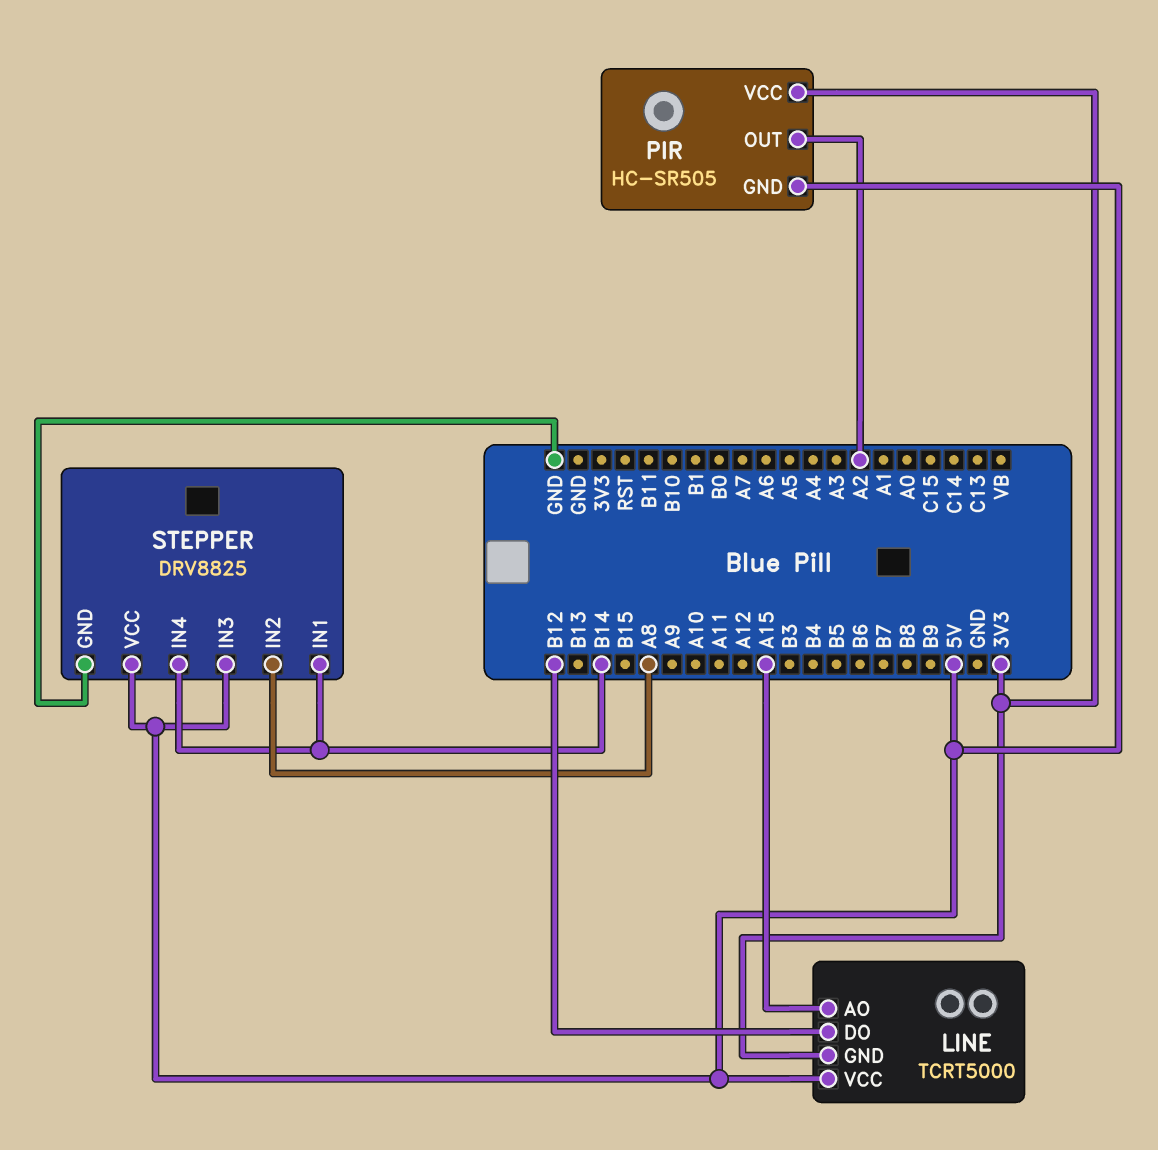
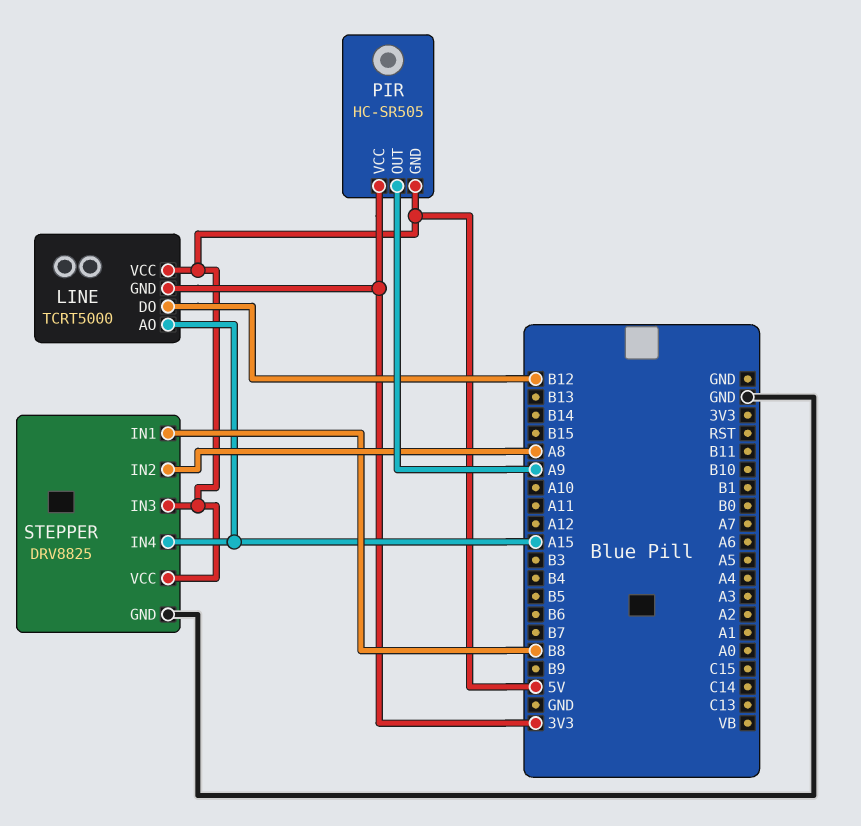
PIR pin OUT: A2 -> A9
STEPPER pin IN1: B14 -> B8
STEPPER pin IN4: B14 -> A15

